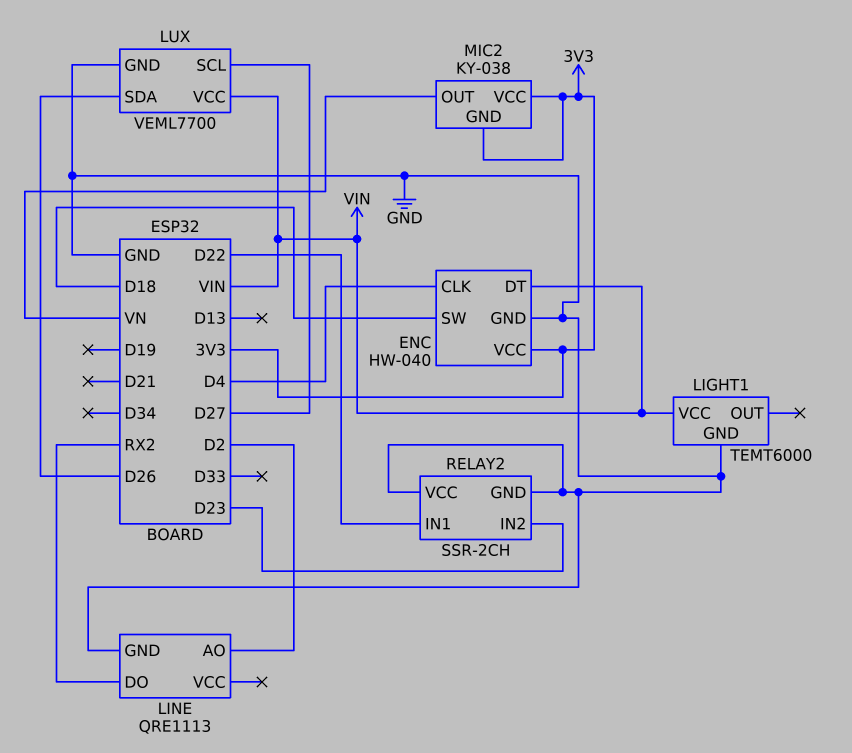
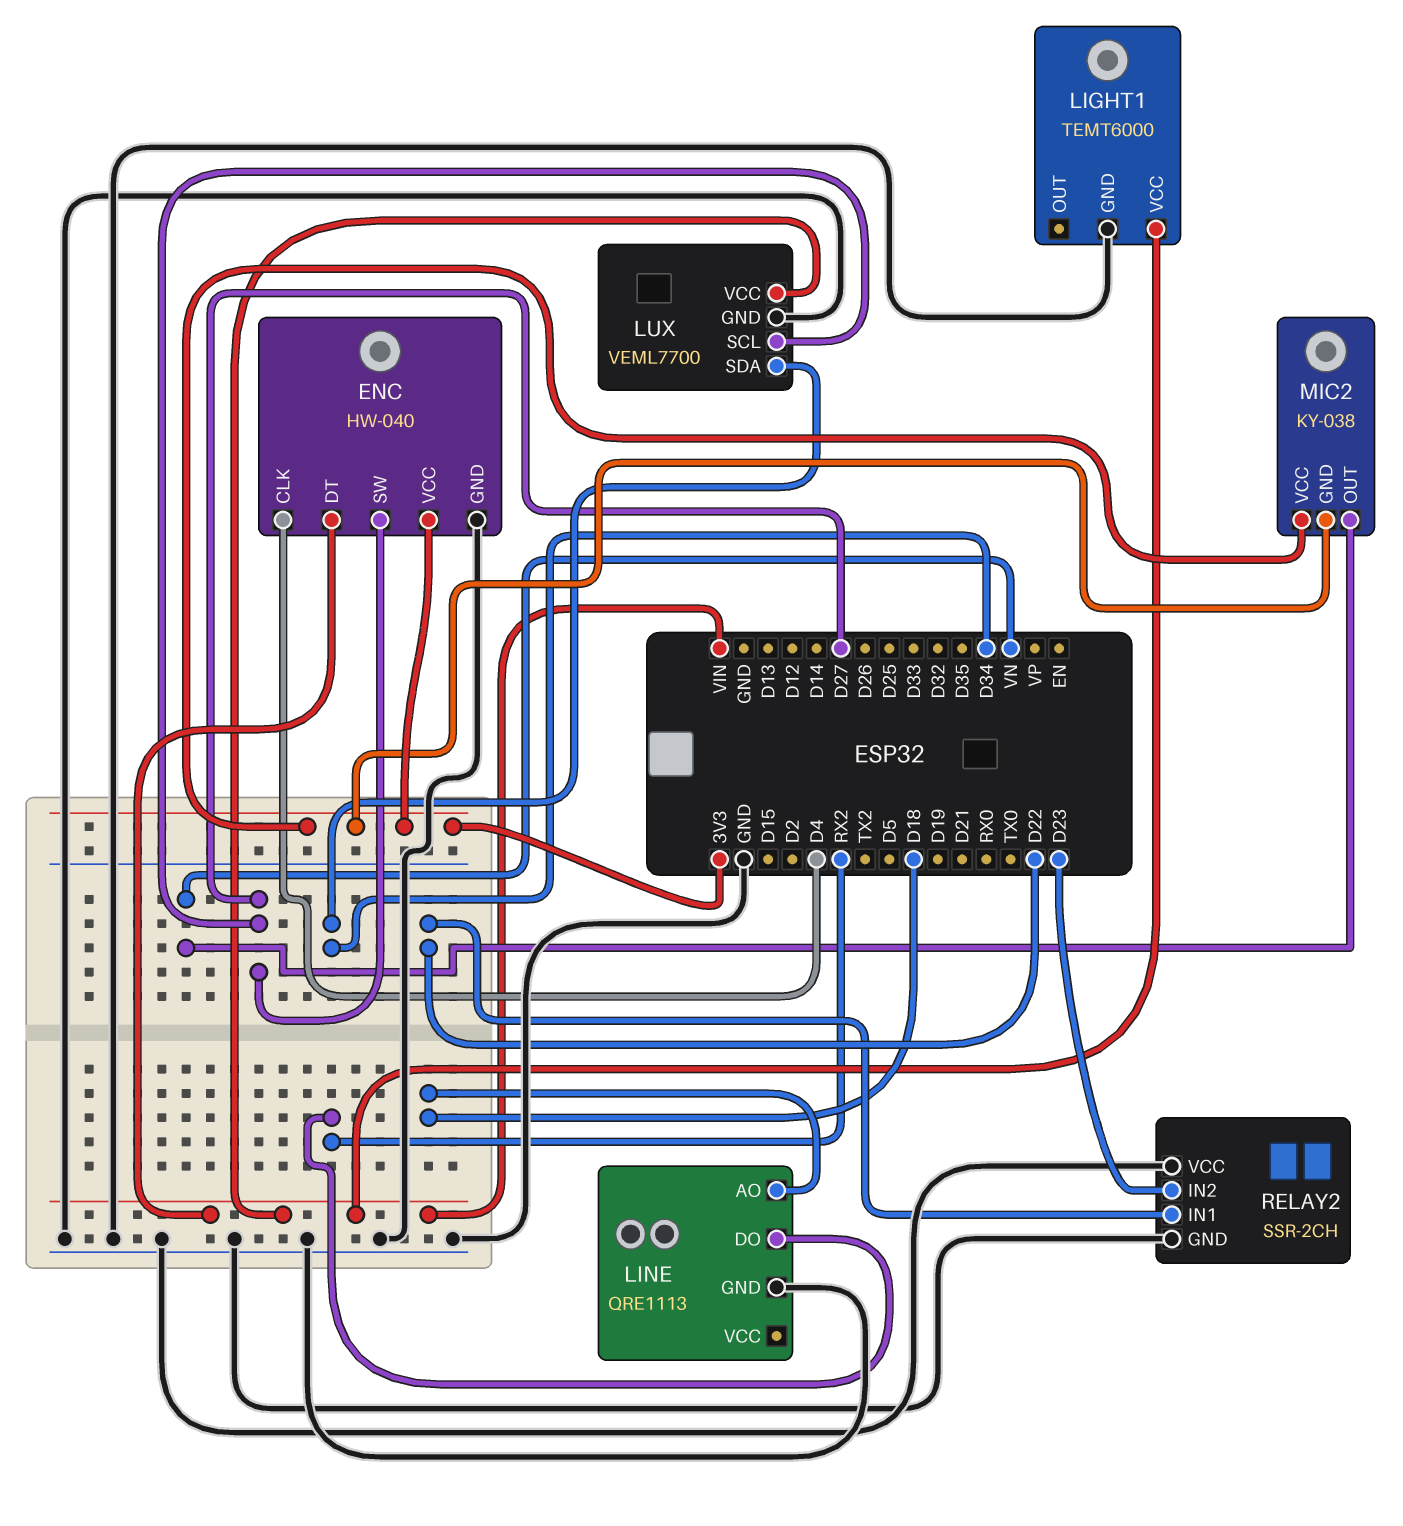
ENC pin SW: D18 -> D27
LINE pin AO: D2 -> D18
LUX pin SDA: D26 -> D34

